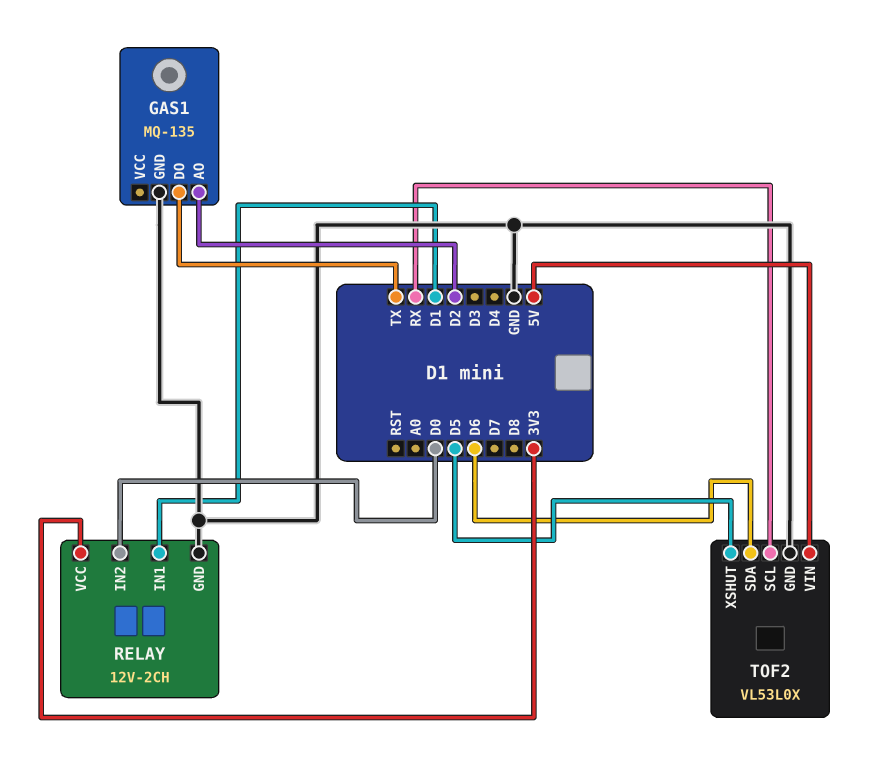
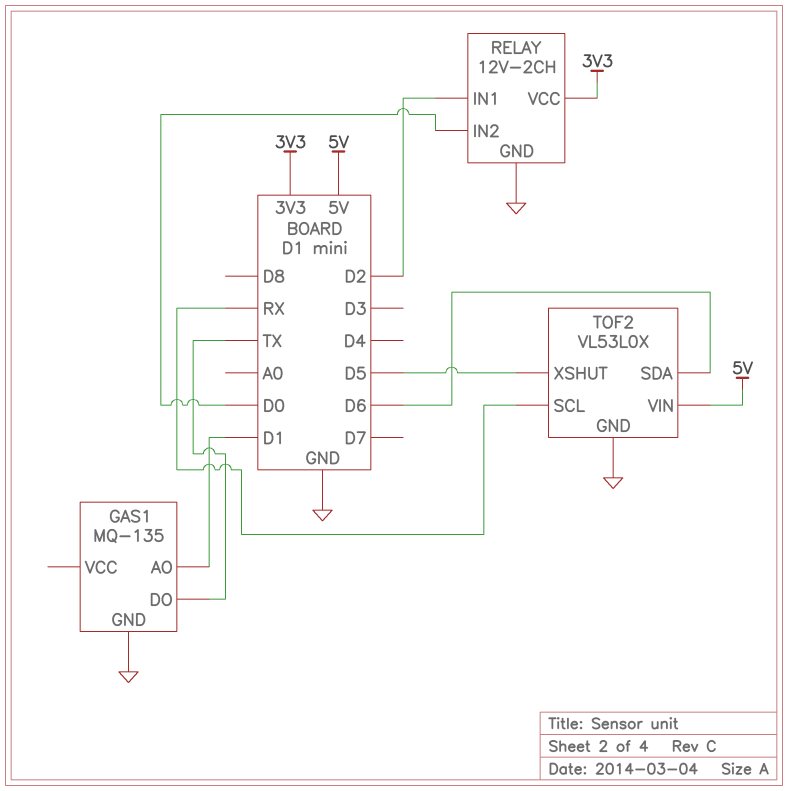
GAS1 pin AO: D2 -> D1
RELAY pin IN1: D1 -> D2

